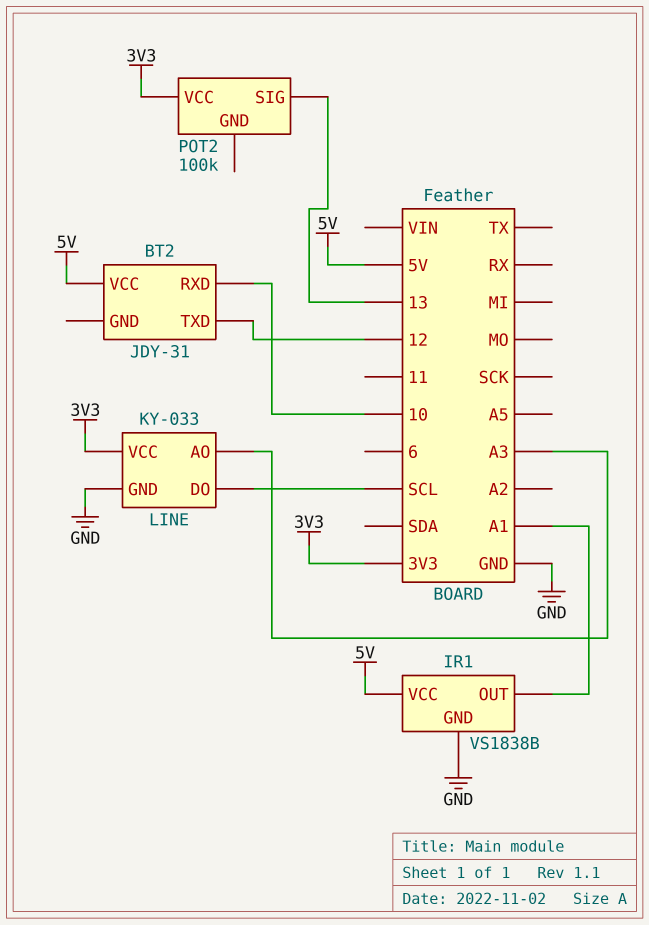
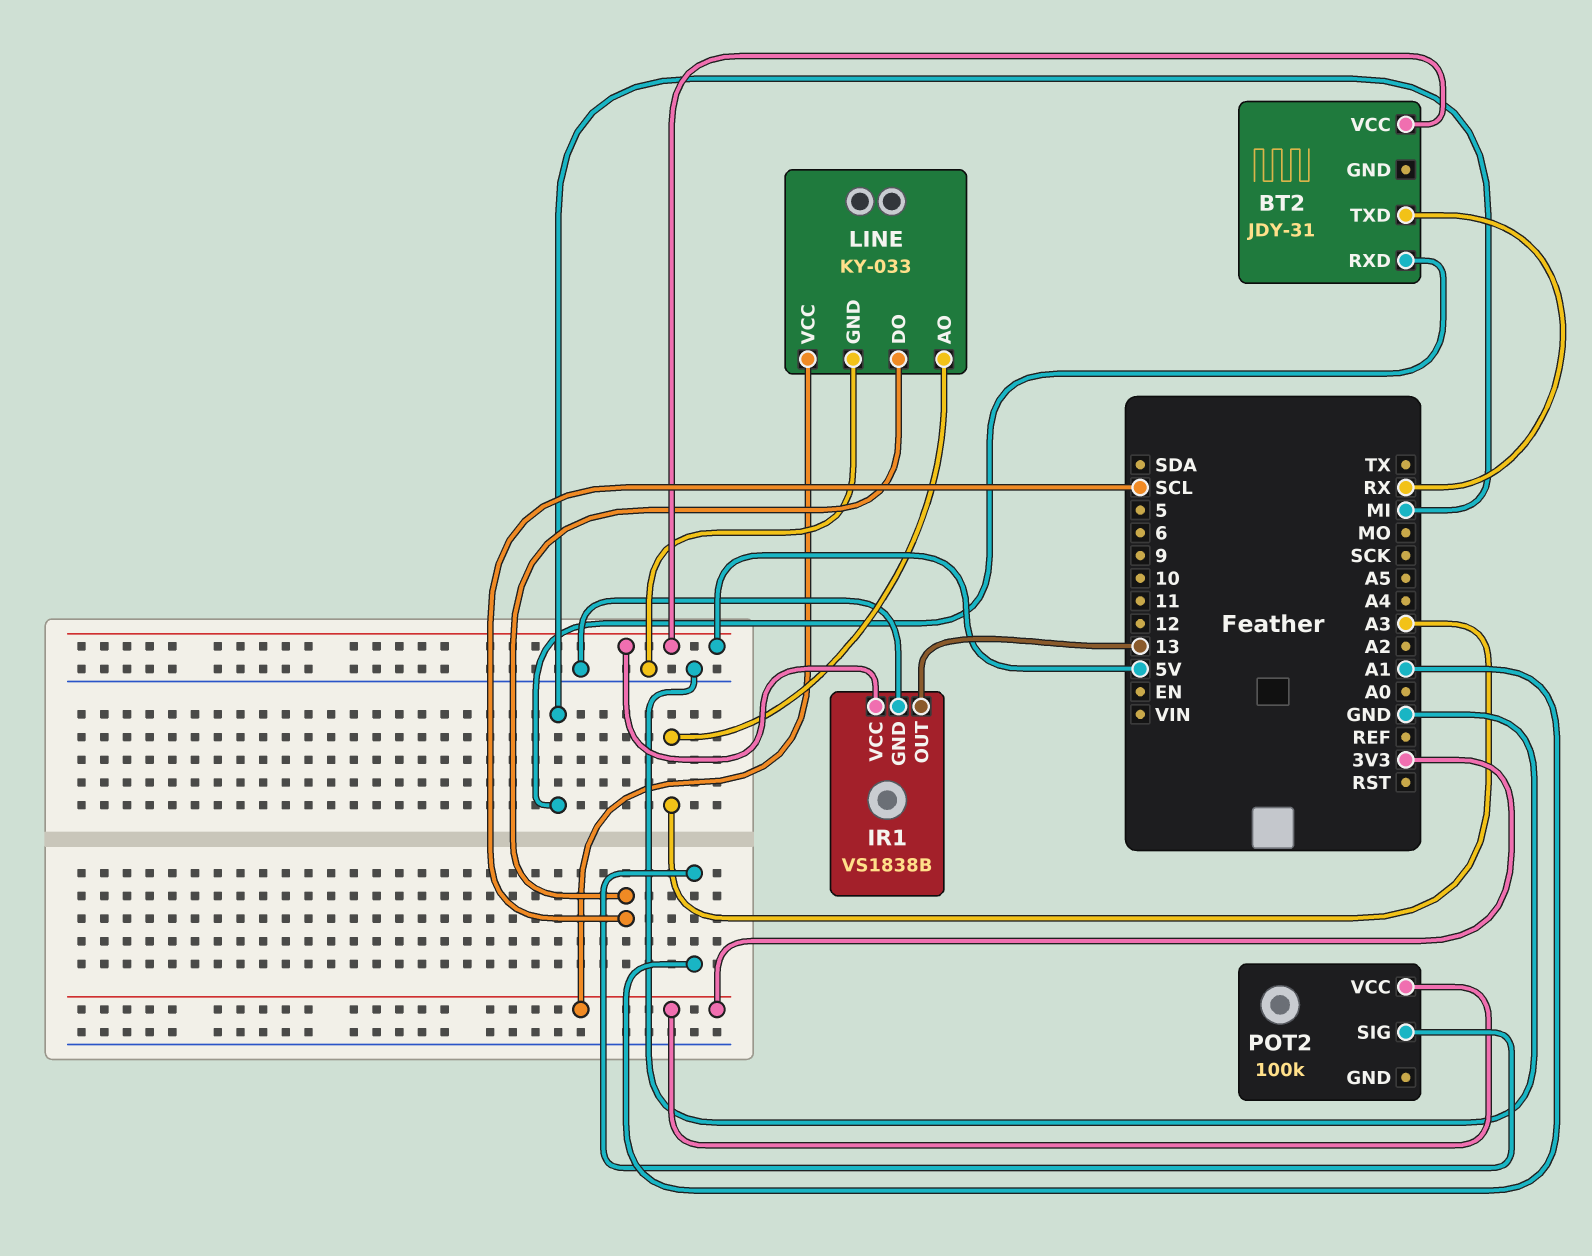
BT2 pin RXD: 10 -> MI
BT2 pin TXD: 12 -> RX
IR1 pin OUT: A1 -> 13
POT2 pin SIG: 13 -> A1

